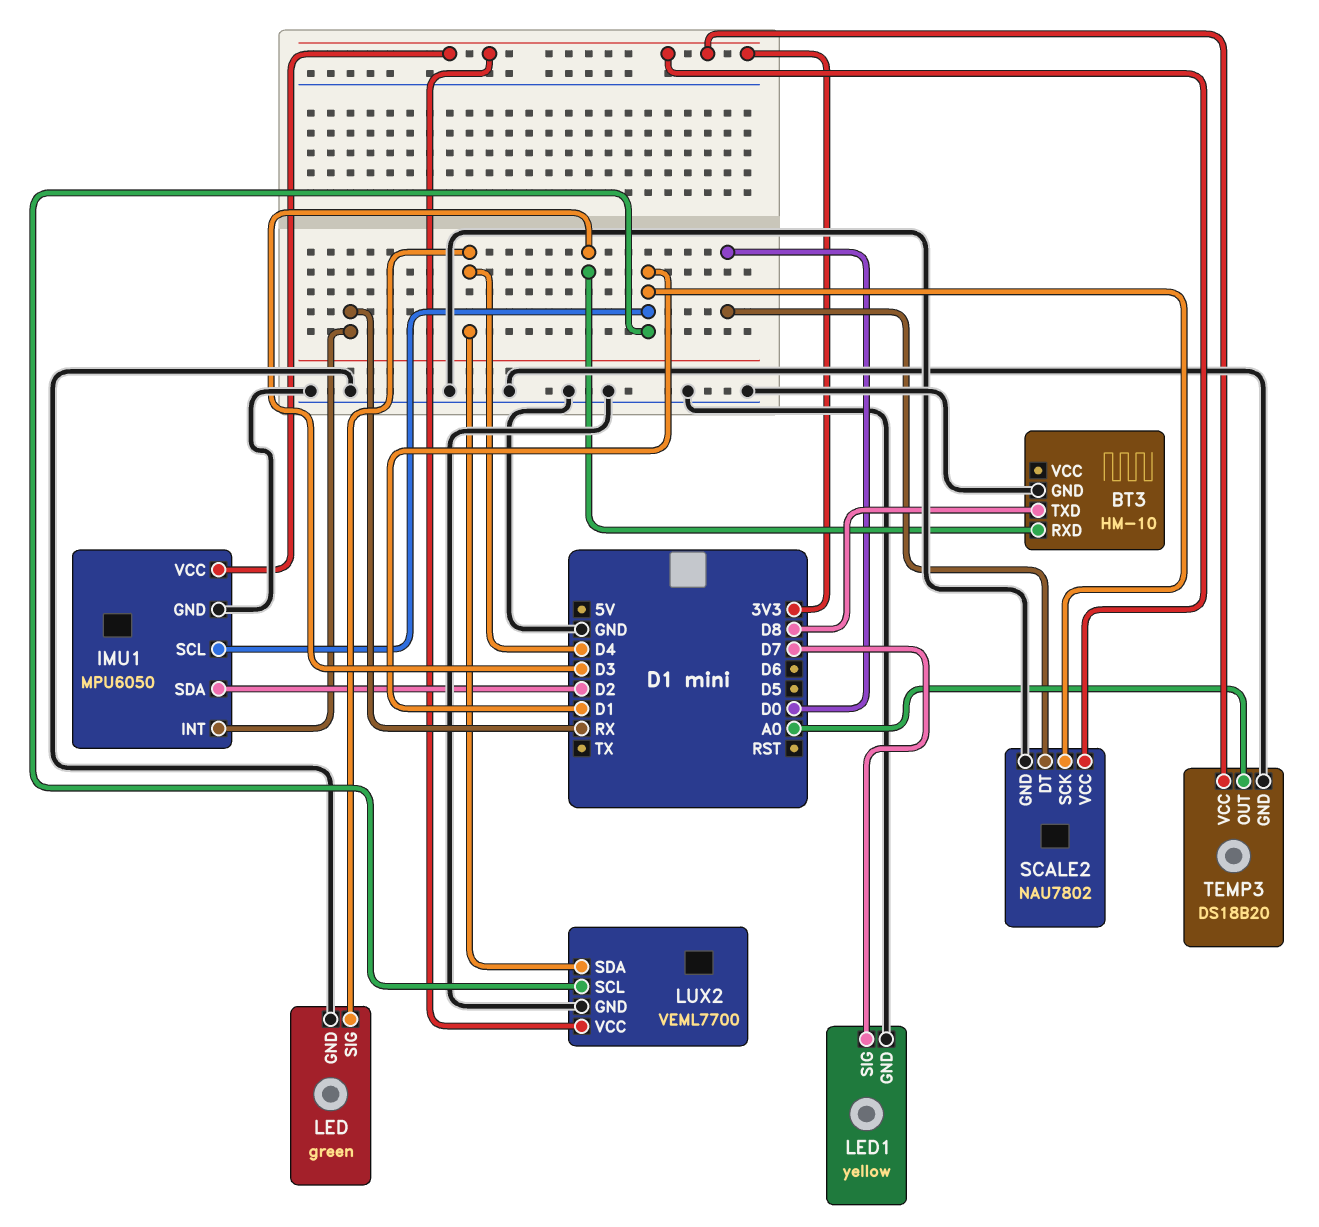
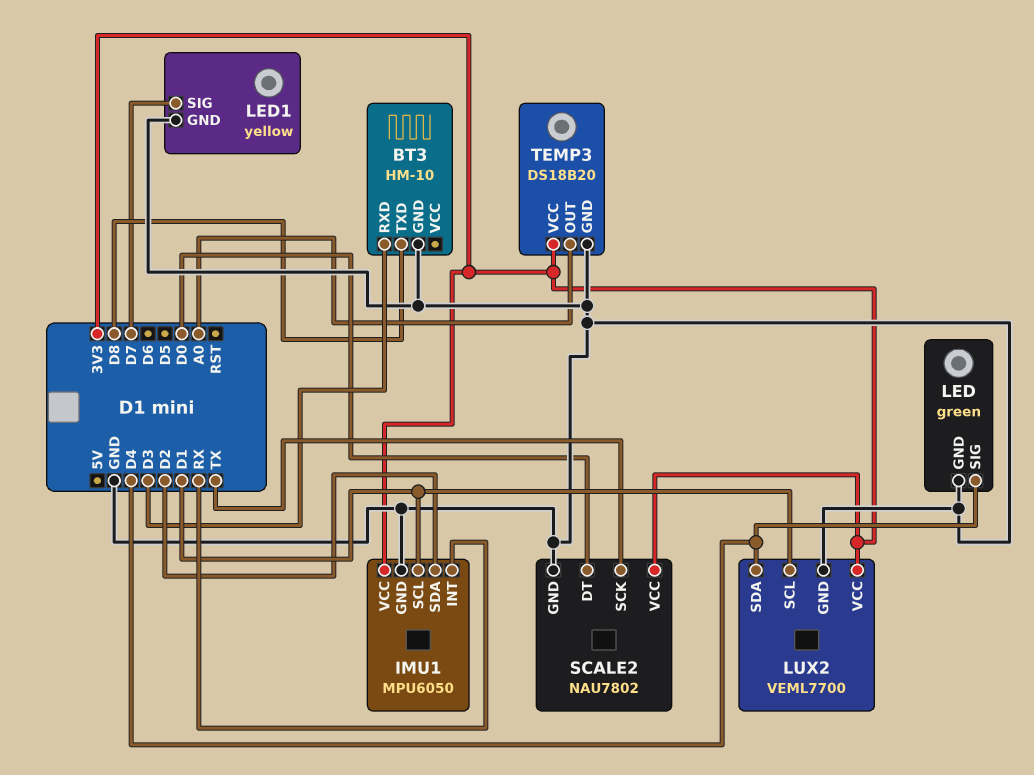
SCALE2 pin SCK: D1 -> TX

